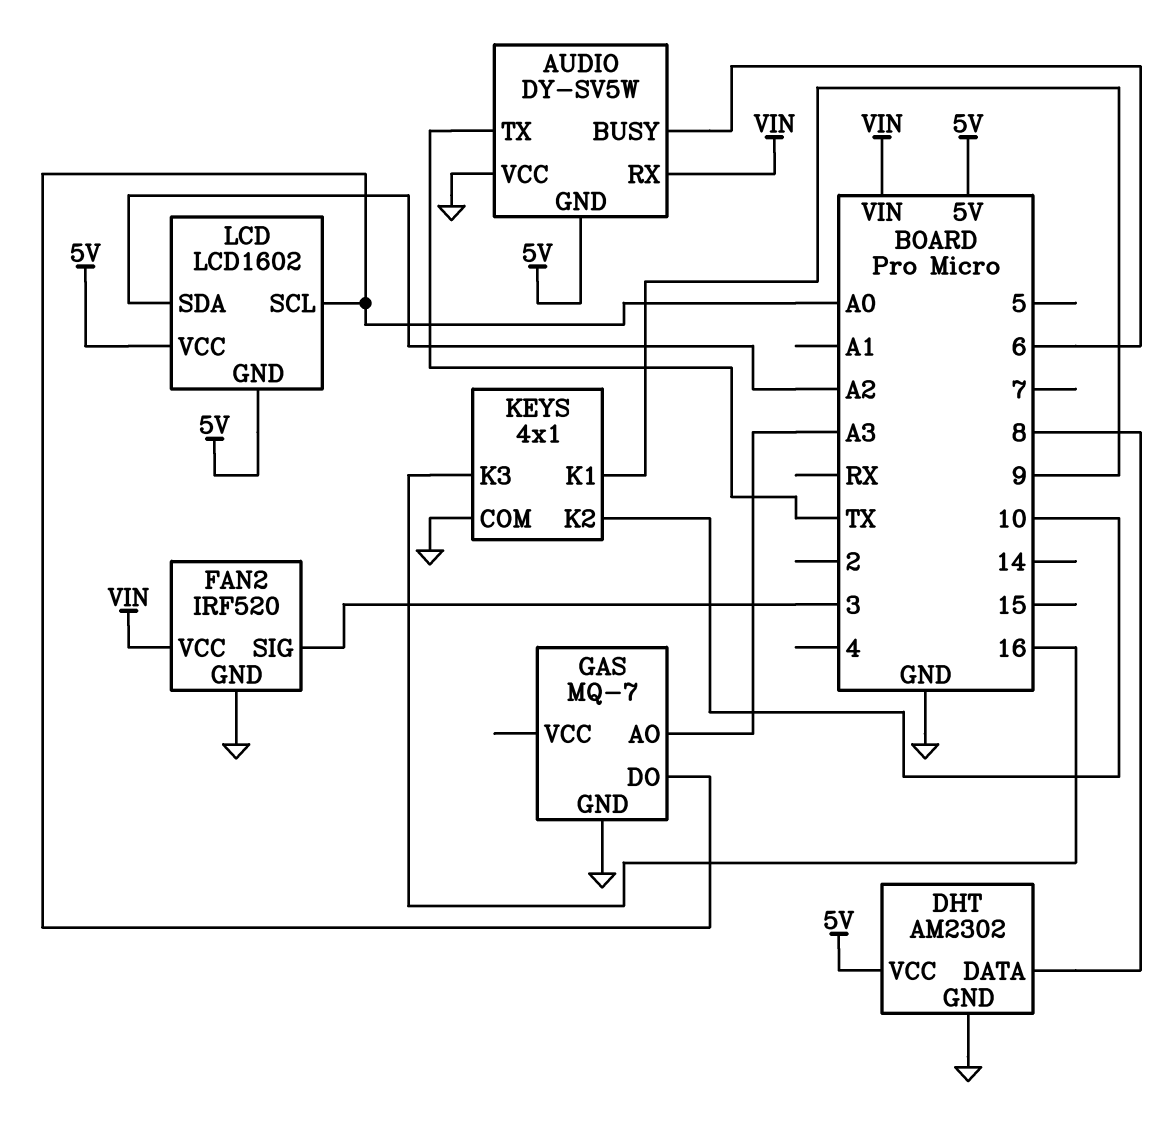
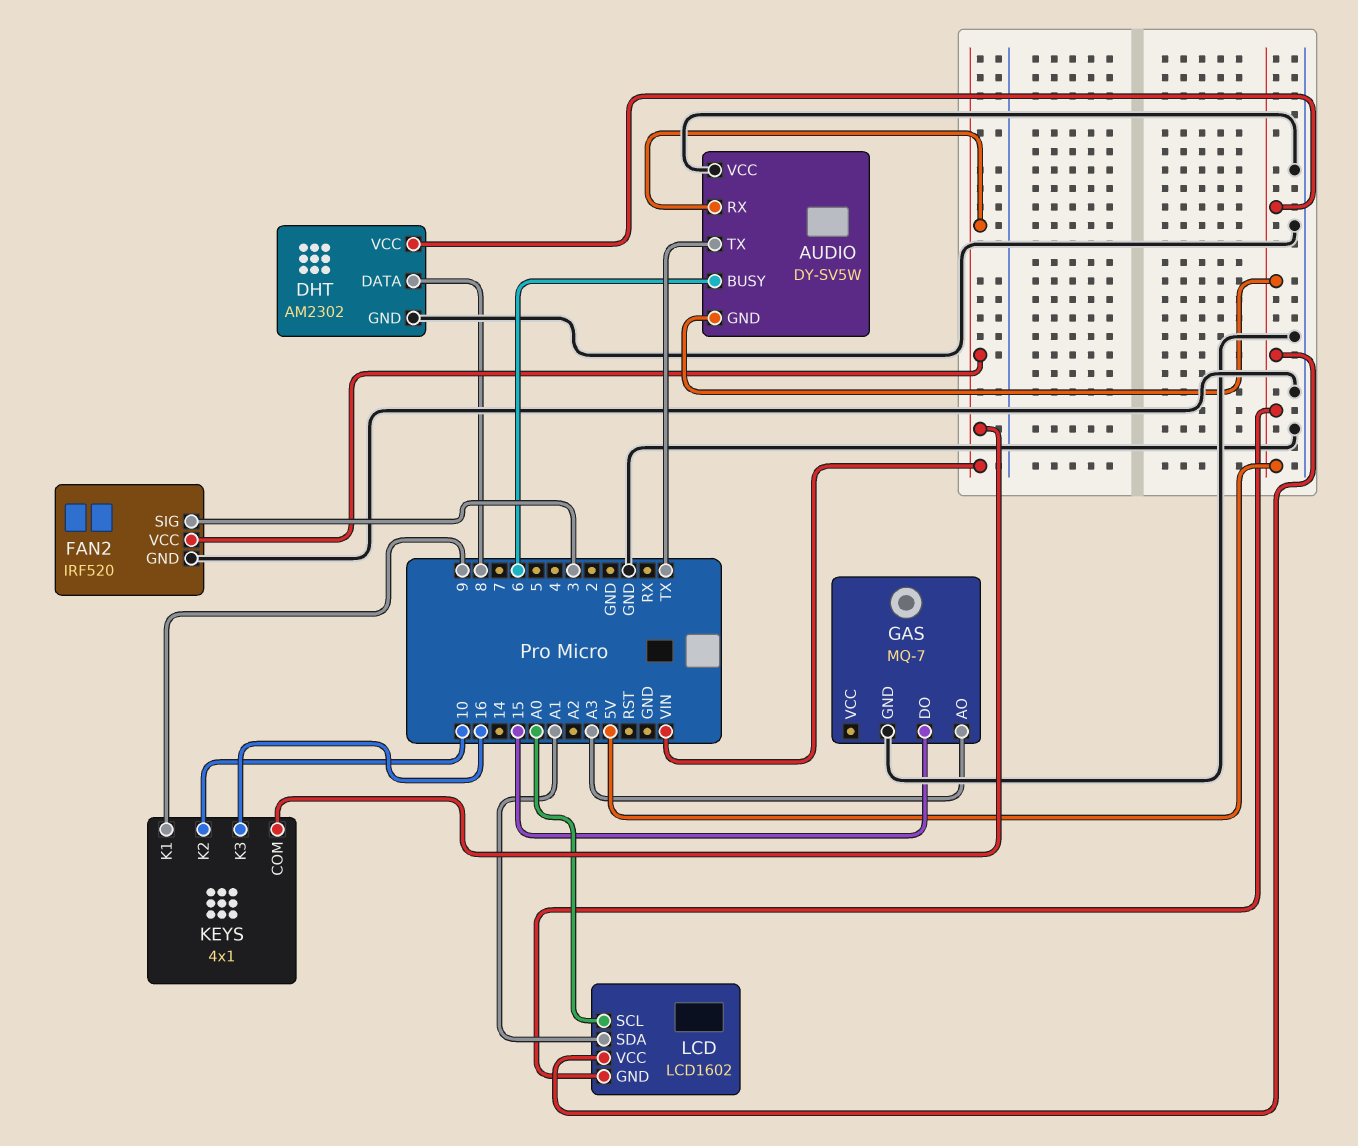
GAS pin DO: A0 -> 15
KEYS pin COM: GND -> VIN
LCD pin SDA: A2 -> A1

